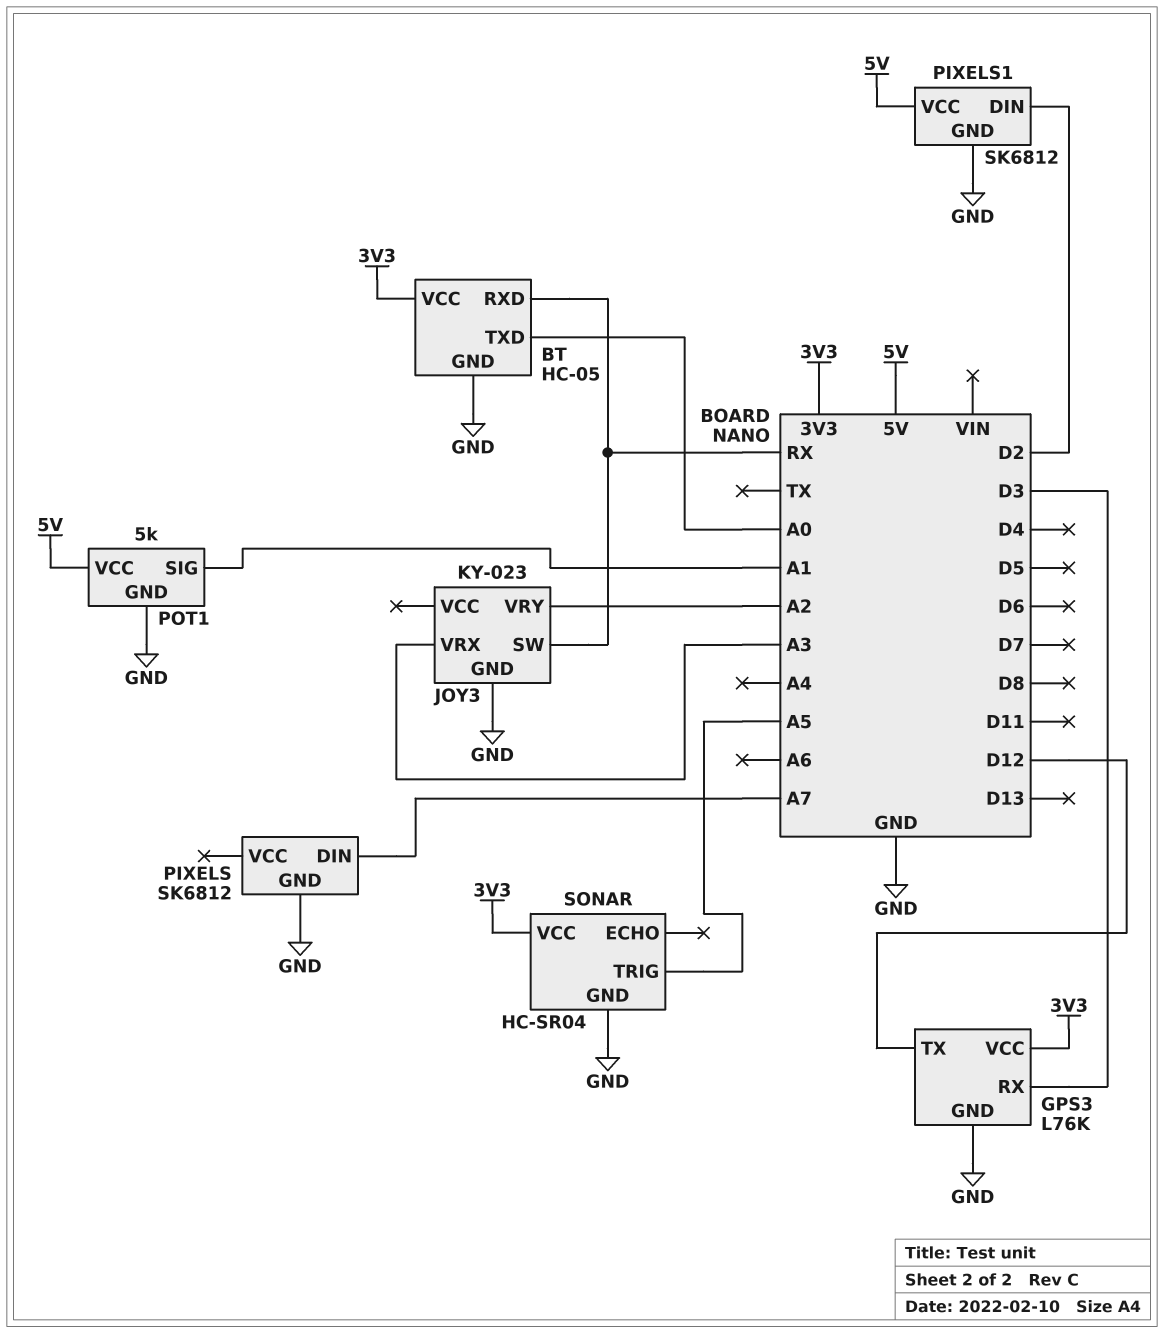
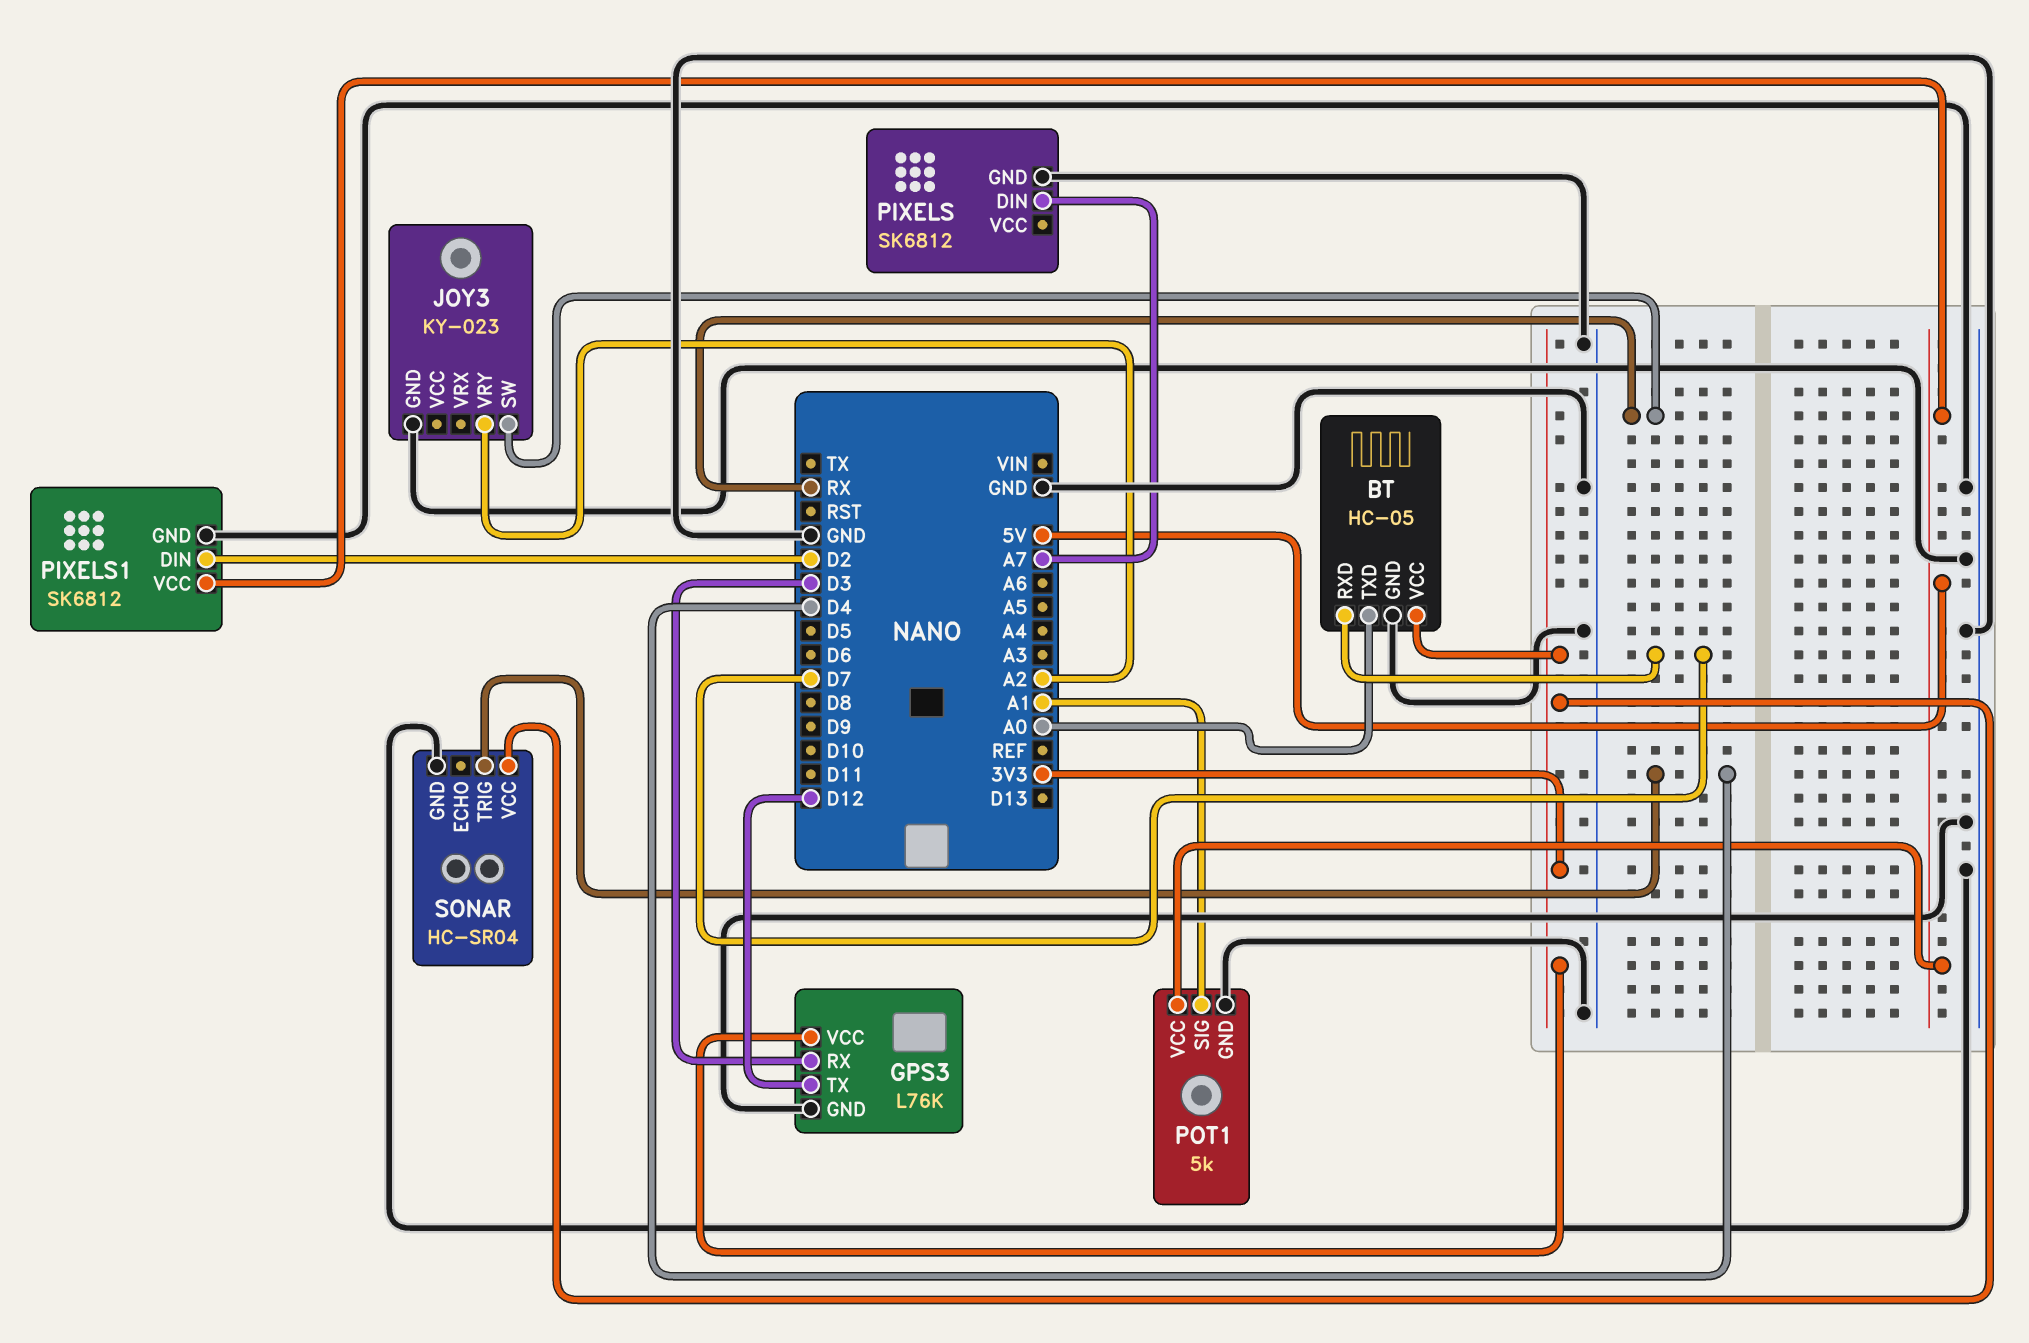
BT pin RXD: RX -> D7
JOY3 pin VRX: A3 -> none
SONAR pin TRIG: A5 -> D4

